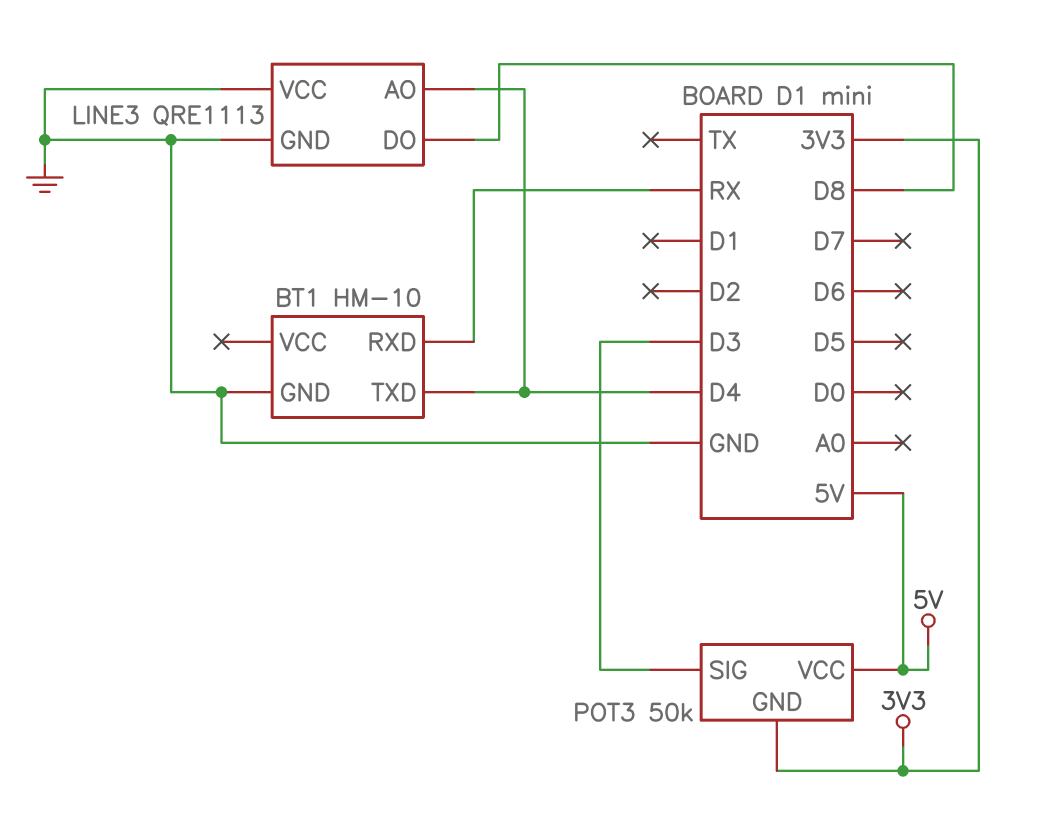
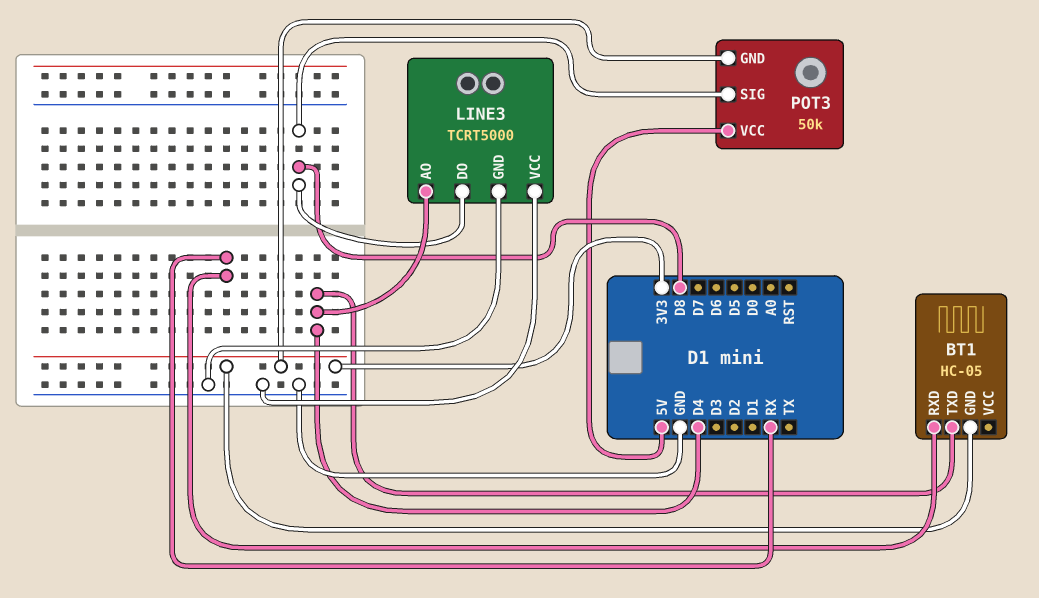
BT1: HM-10 -> HC-05
BT1 pin GND: GND -> 3V3
LINE3: QRE1113 -> TCRT5000
POT3 pin SIG: D3 -> D8

